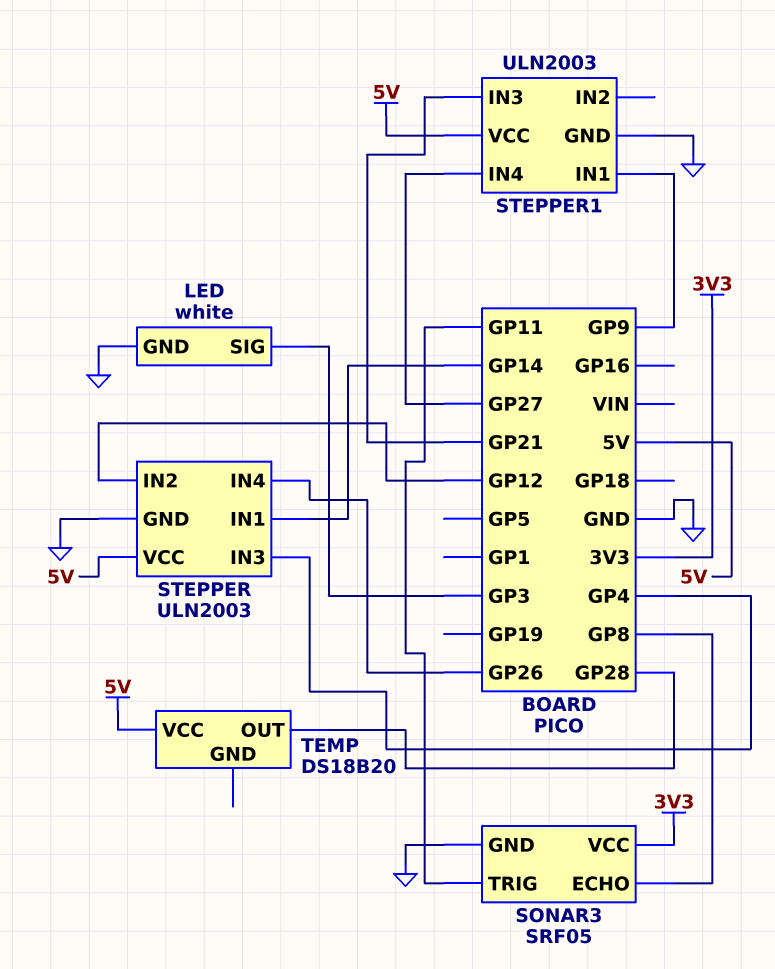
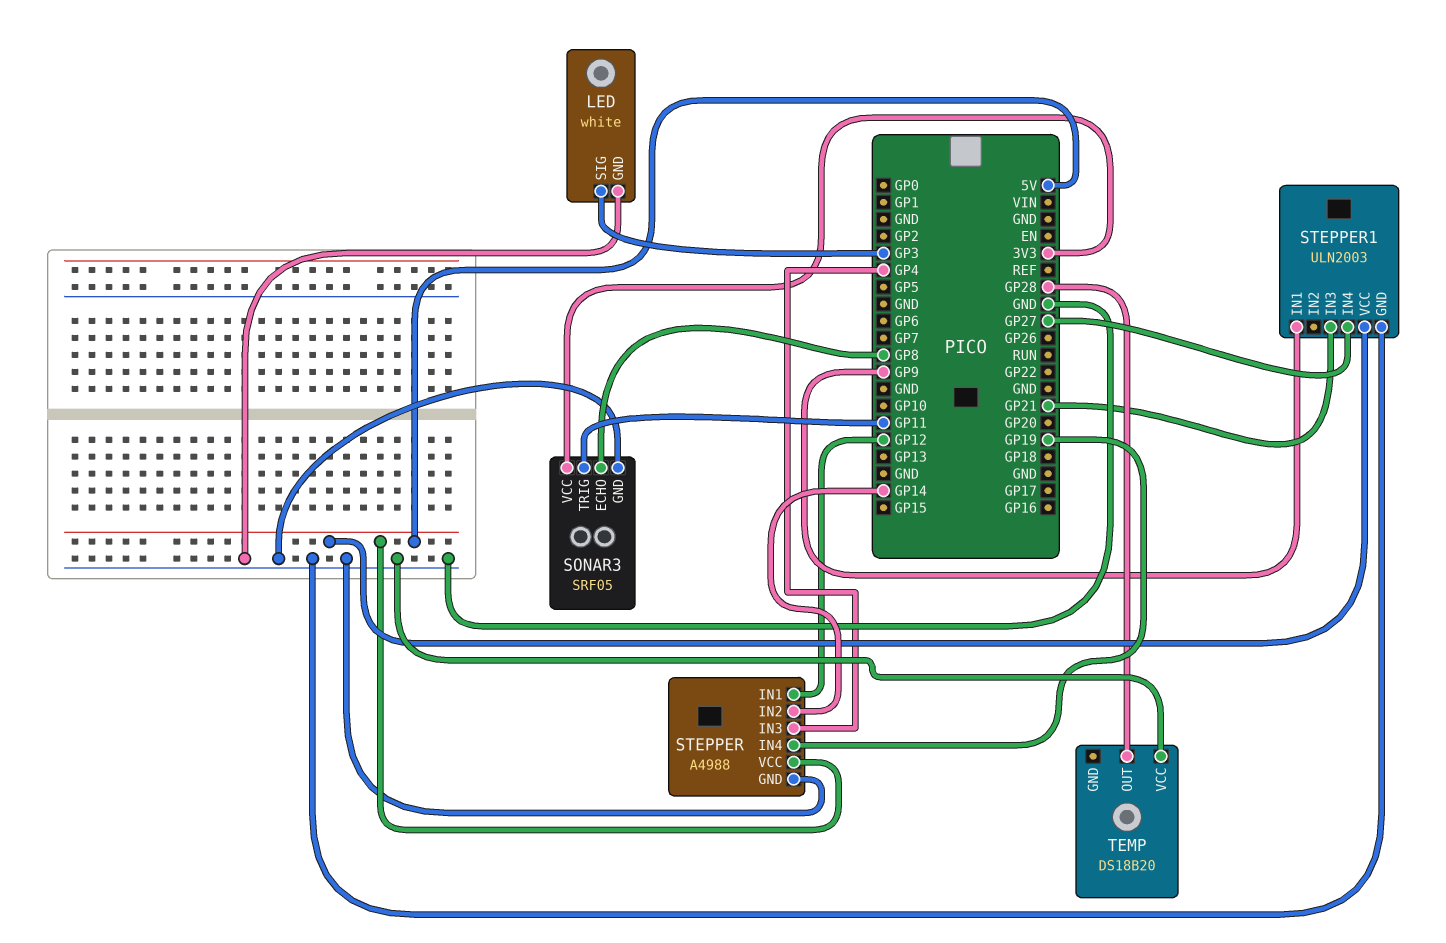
STEPPER: ULN2003 -> A4988
STEPPER pin IN1: GP14 -> GP12
STEPPER pin IN2: GP12 -> GP14
STEPPER pin IN4: GP26 -> GP19
TEMP pin VCC: 5V -> GND

